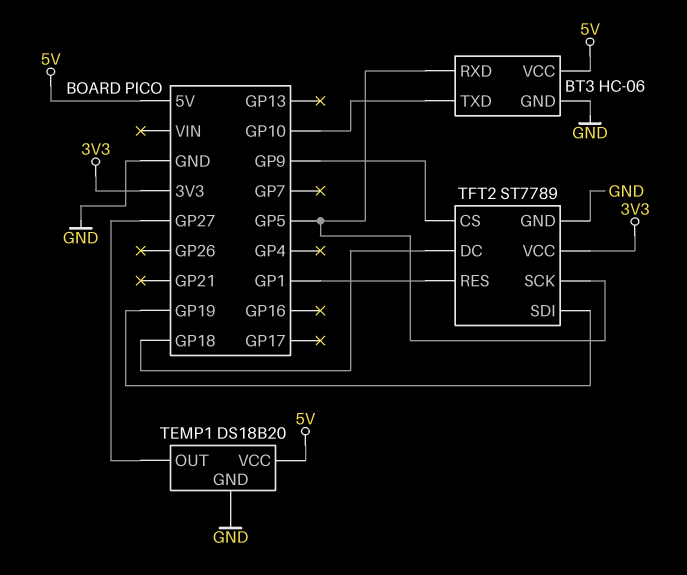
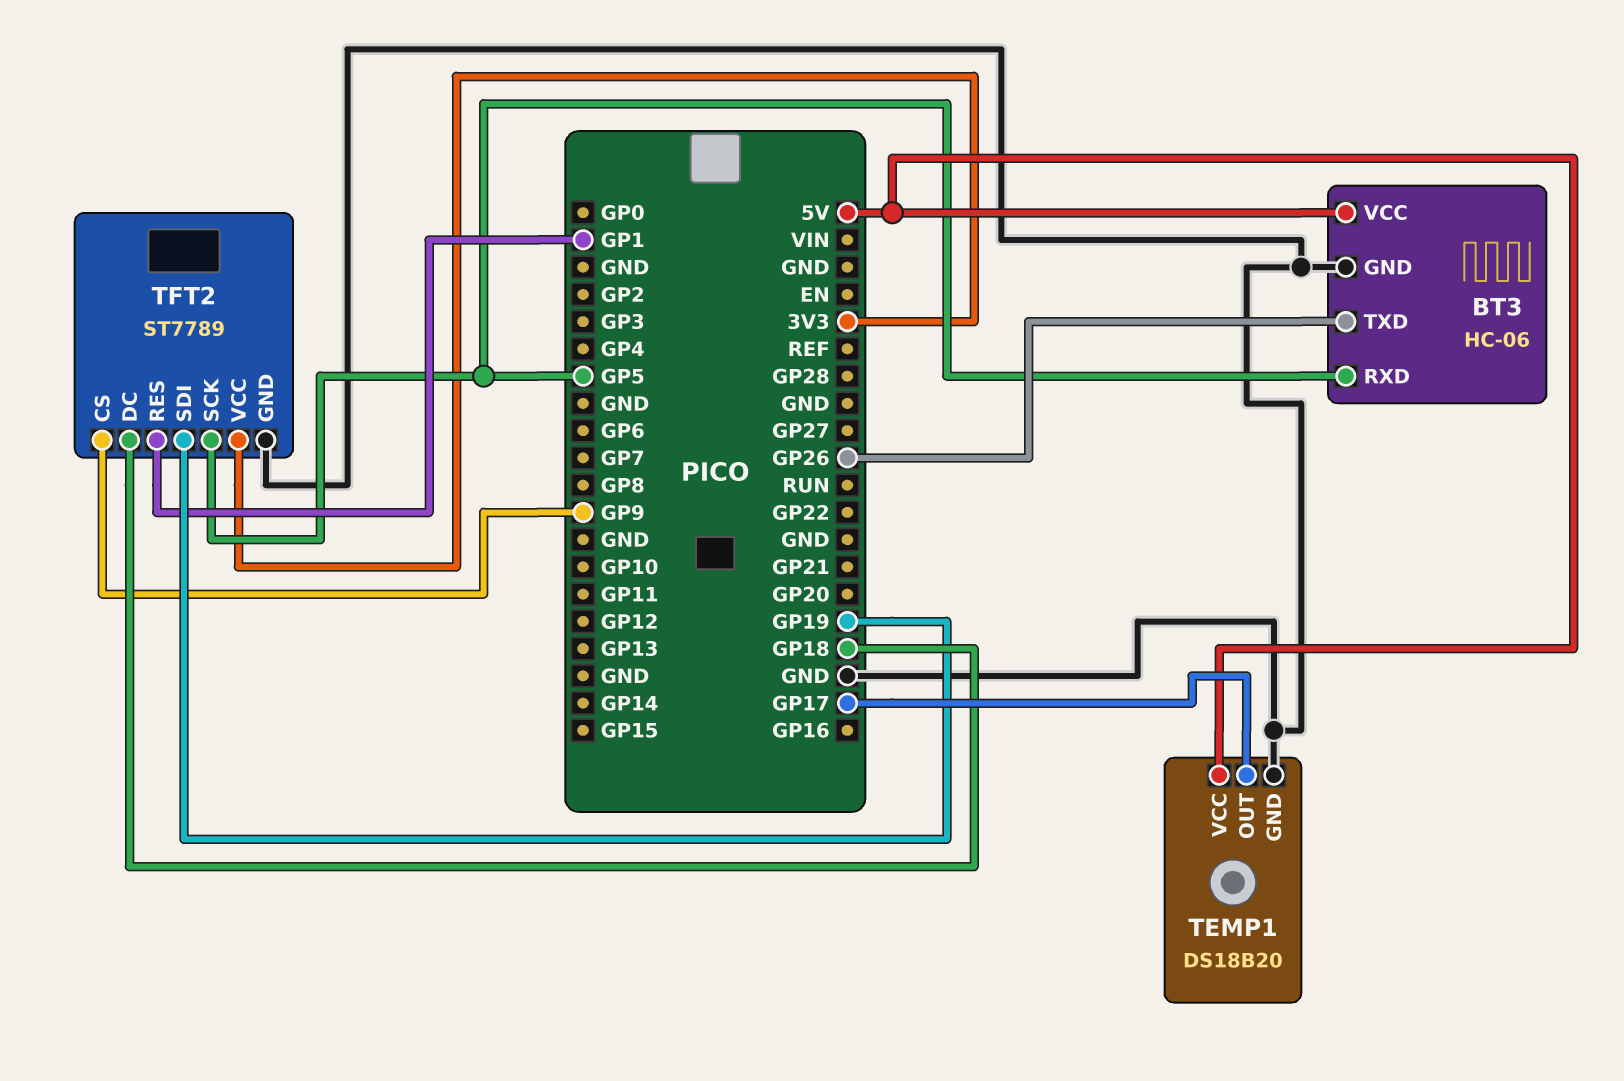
BT3 pin TXD: GP10 -> GP26
TEMP1 pin OUT: GP27 -> GP17

